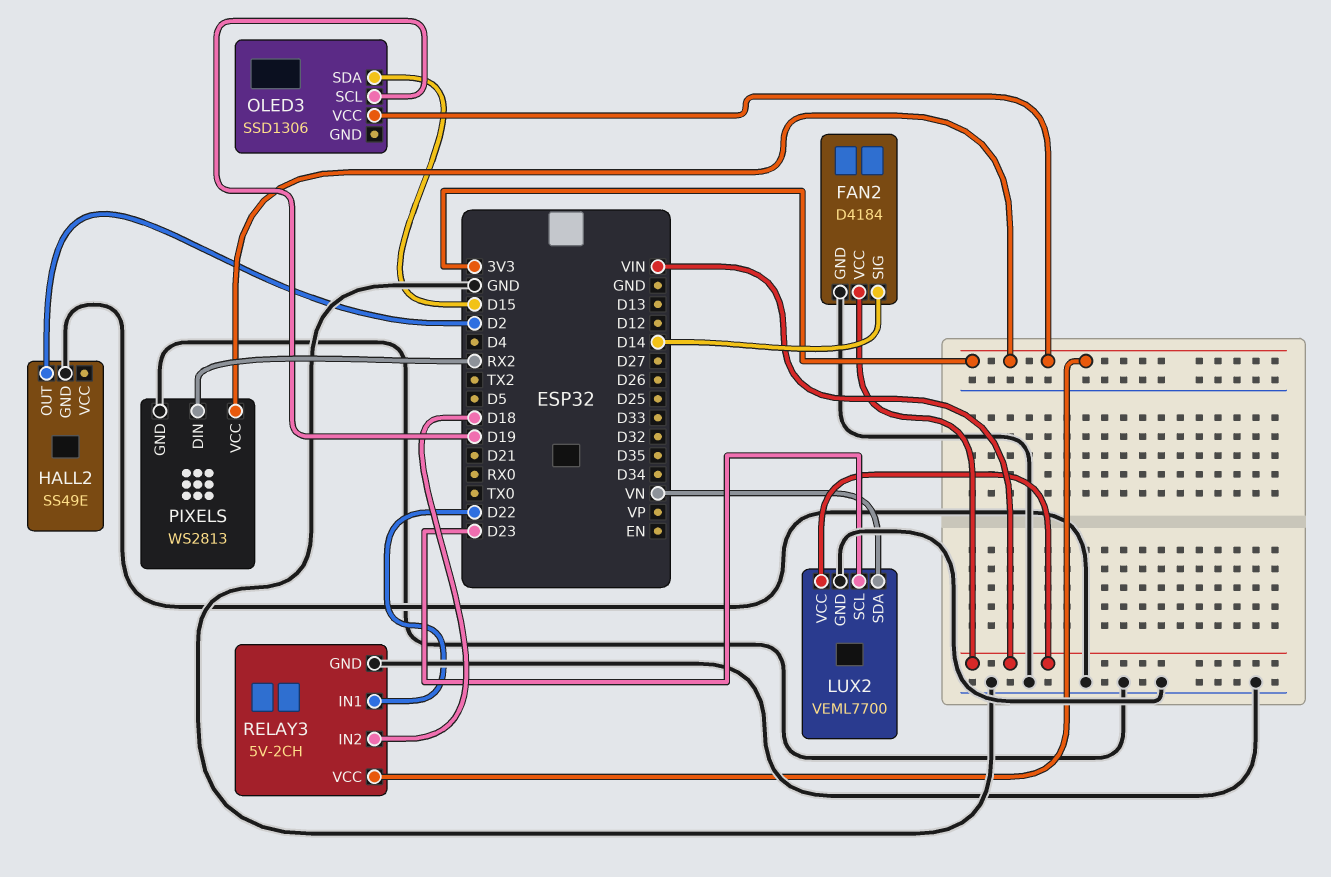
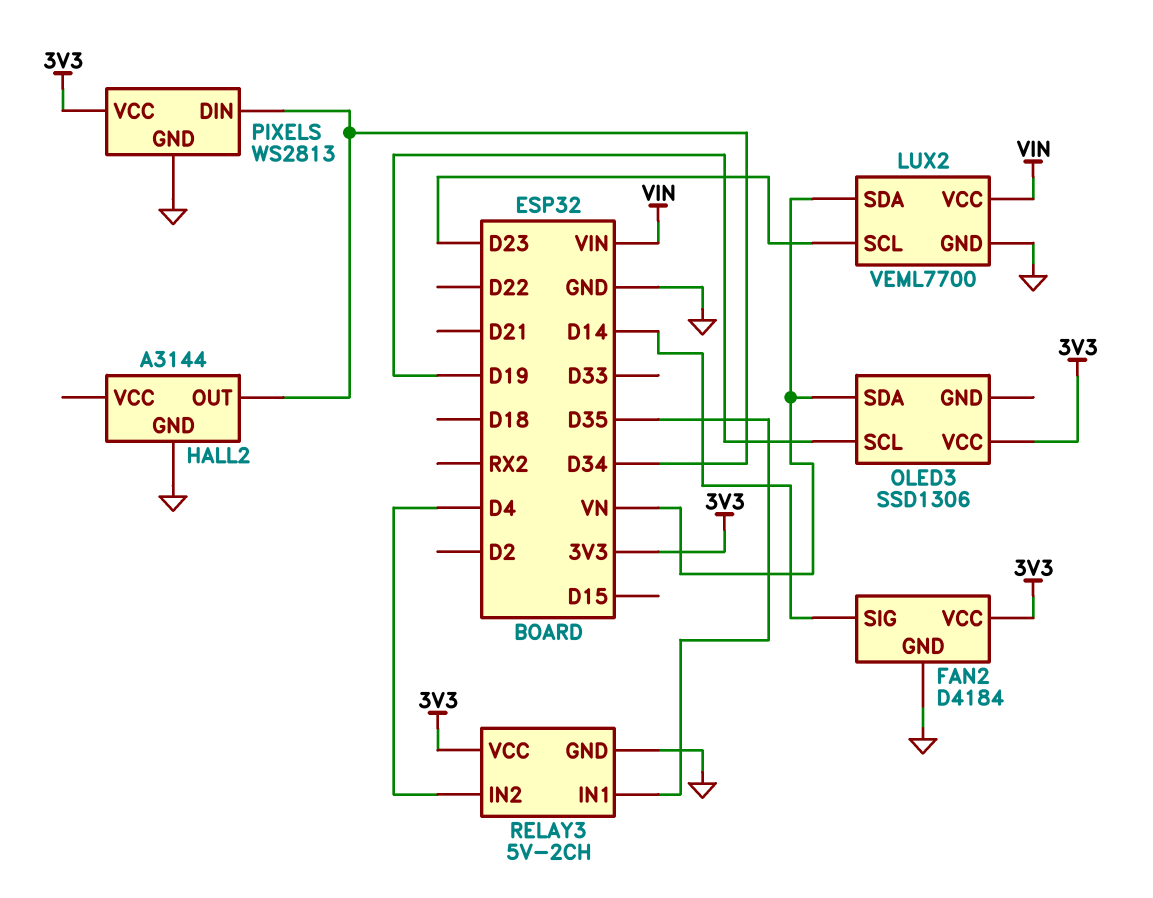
FAN2 pin VCC: VIN -> 3V3
HALL2: SS49E -> A3144
HALL2 pin OUT: D2 -> D34
OLED3 pin SDA: D15 -> VN
PIXELS pin DIN: RX2 -> D34
RELAY3 pin IN1: D22 -> D35
RELAY3 pin IN2: D18 -> D4

